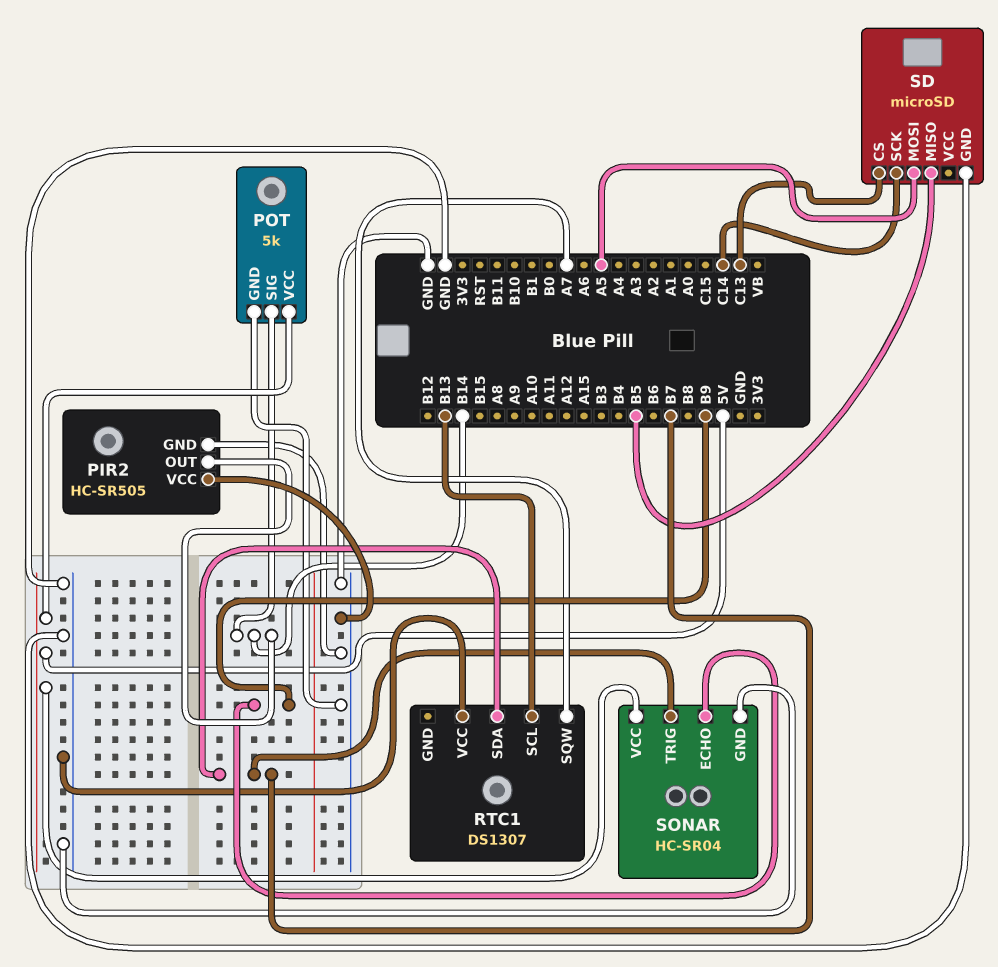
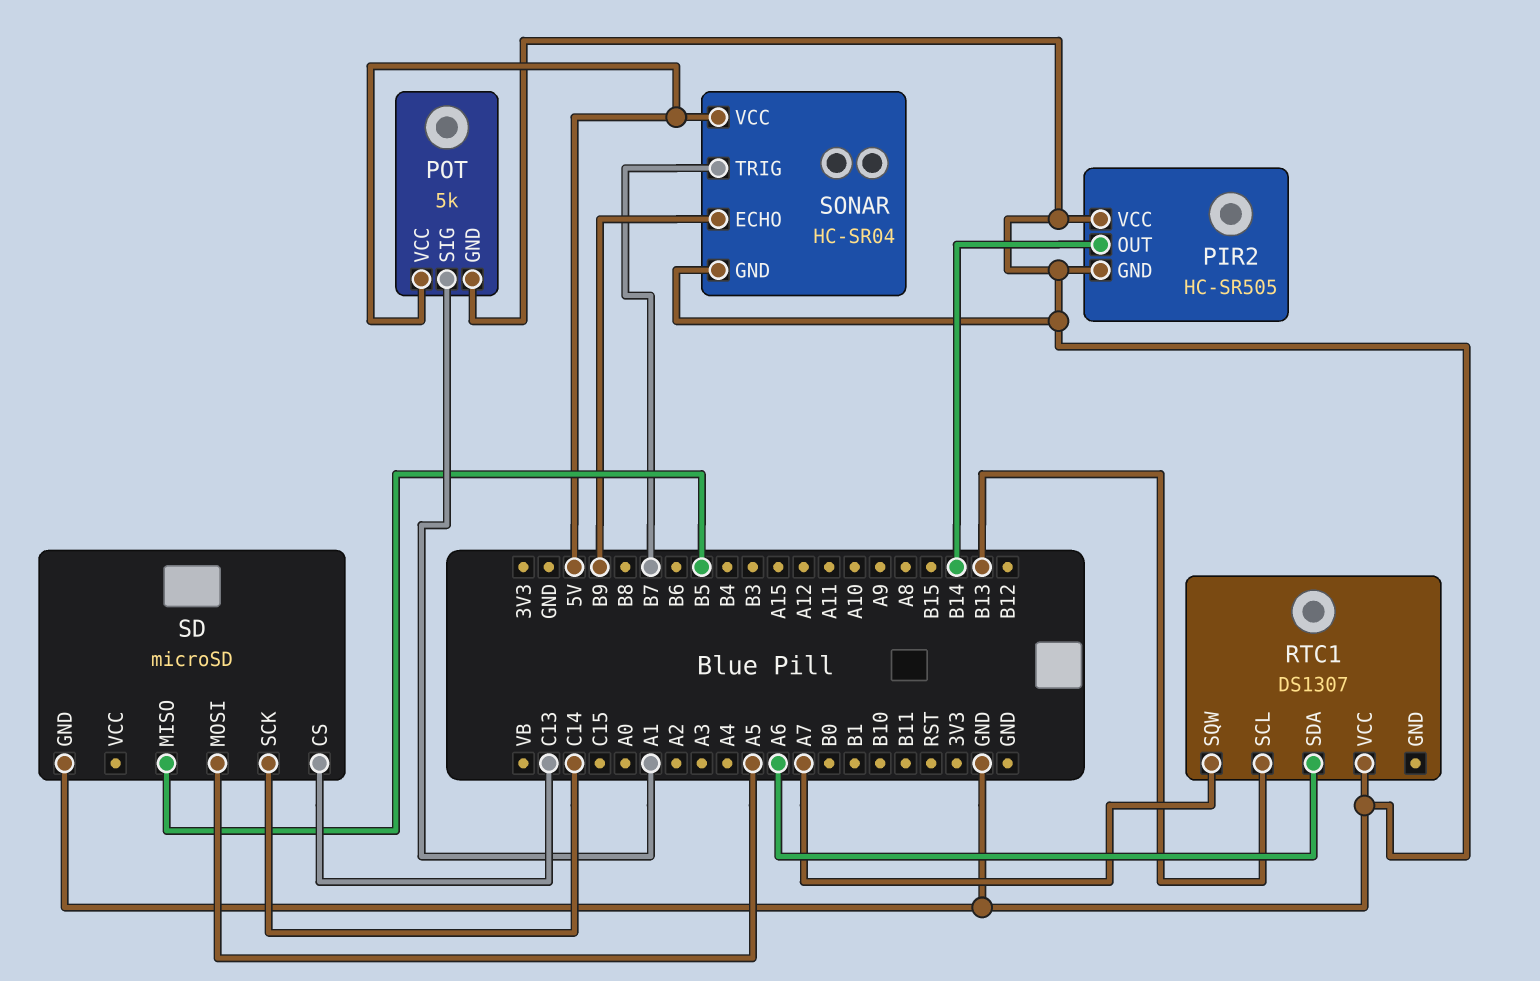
POT pin SIG: B14 -> A1
RTC1 pin SDA: B7 -> A6

